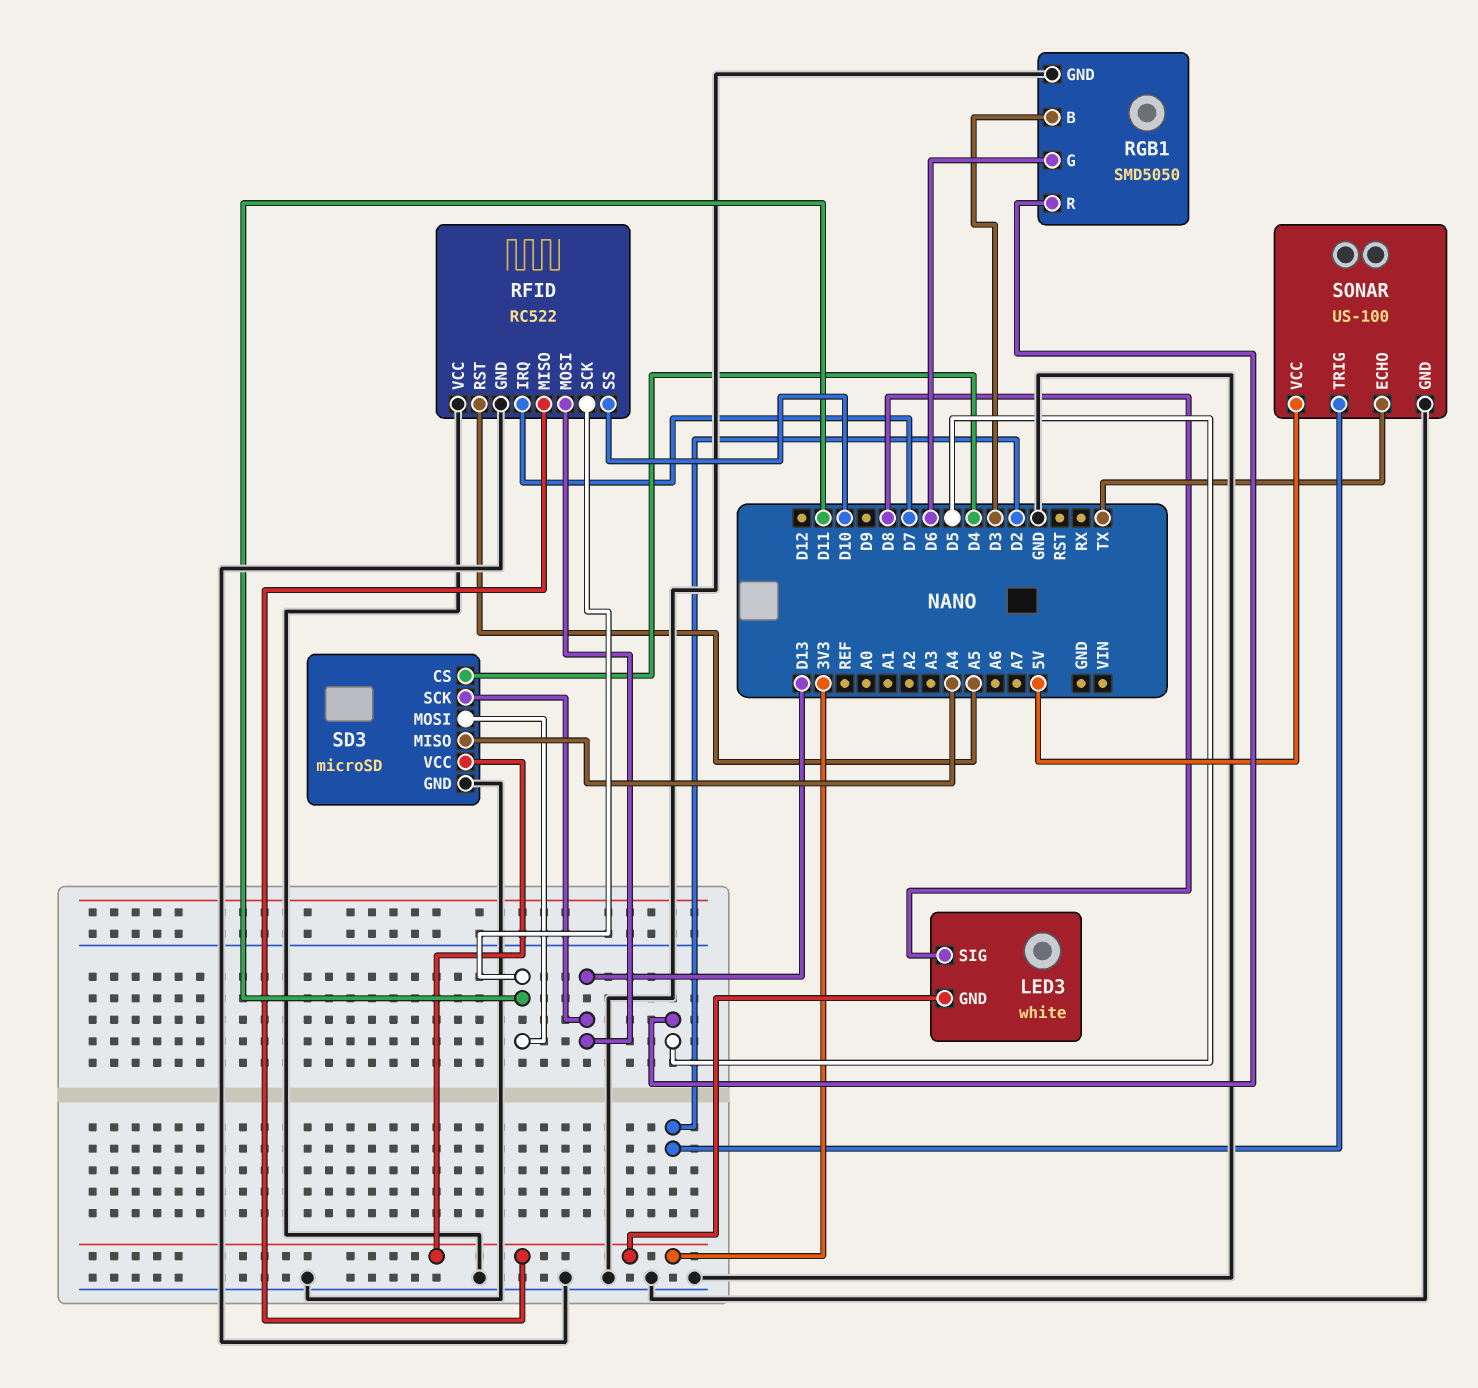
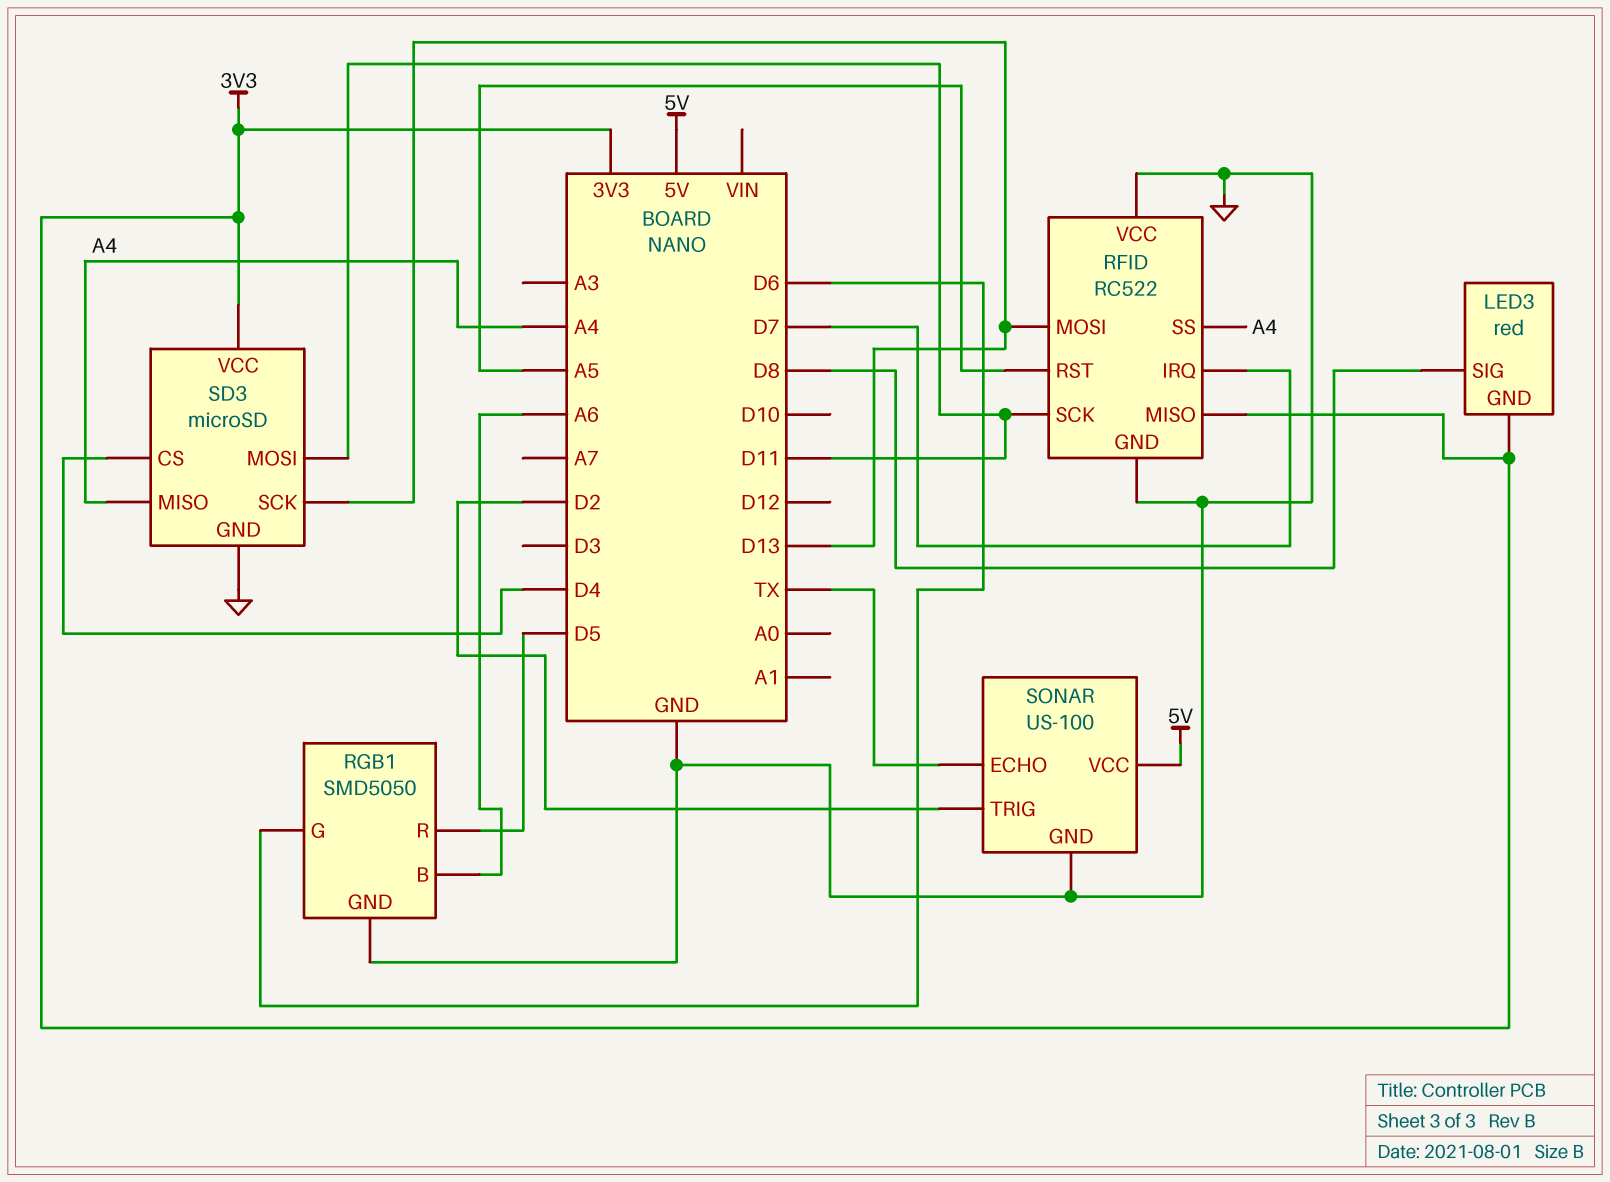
LED3: white -> red
RFID pin SS: D10 -> A4
RGB1 pin B: D3 -> A6

